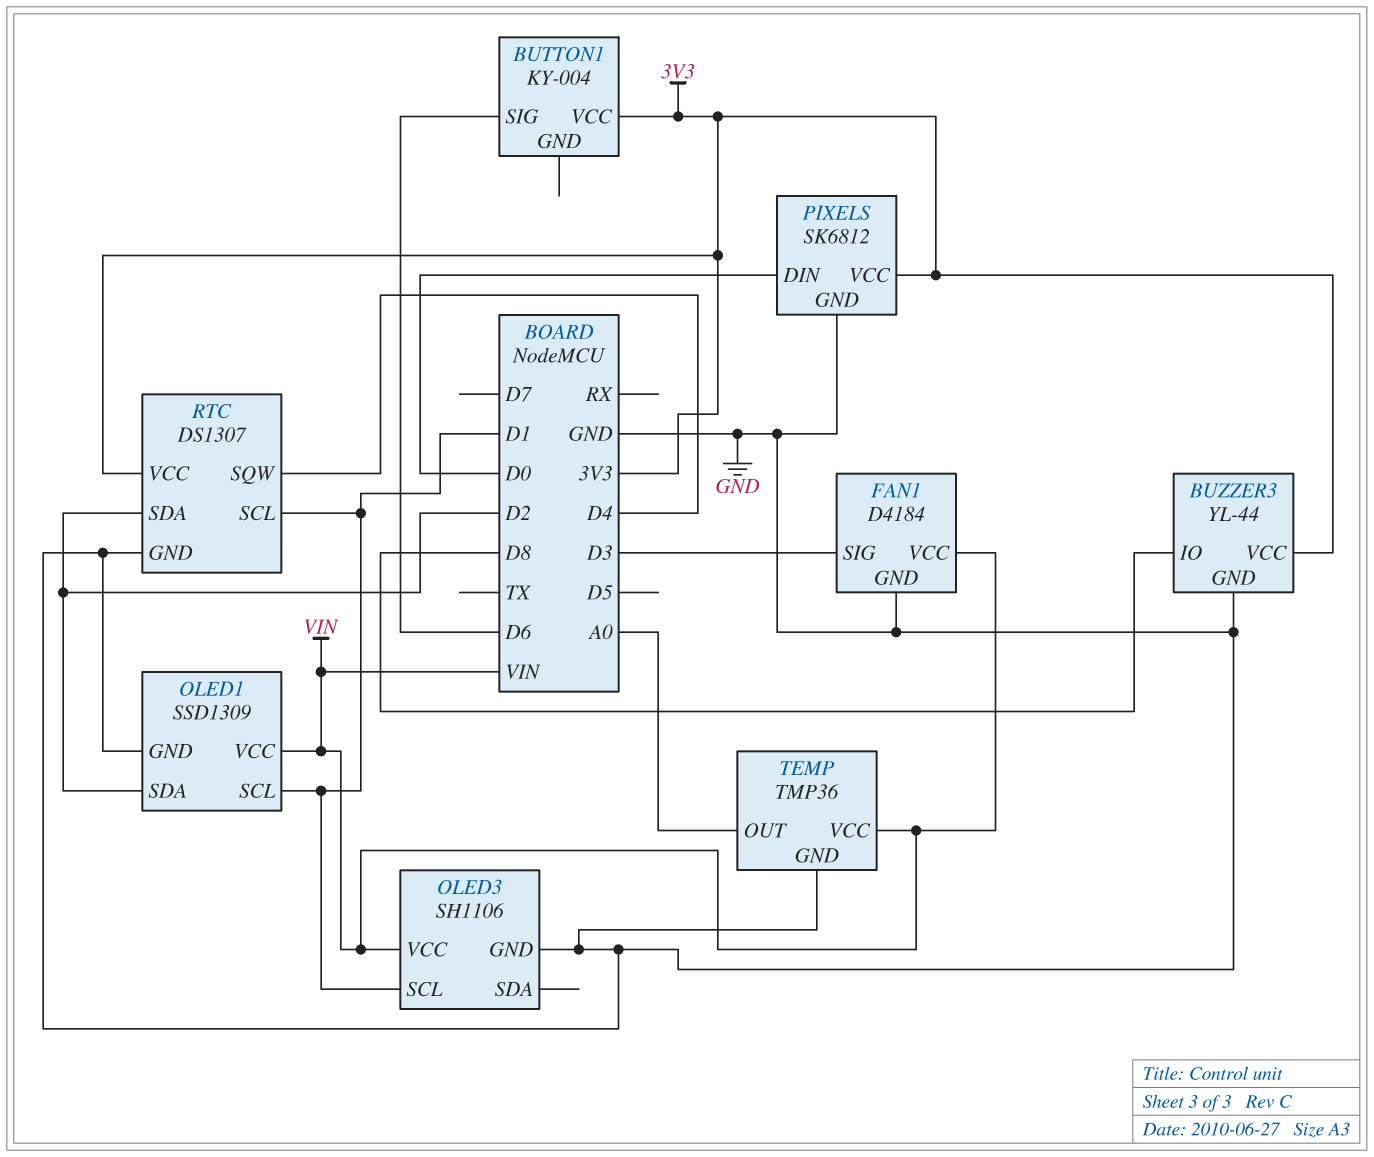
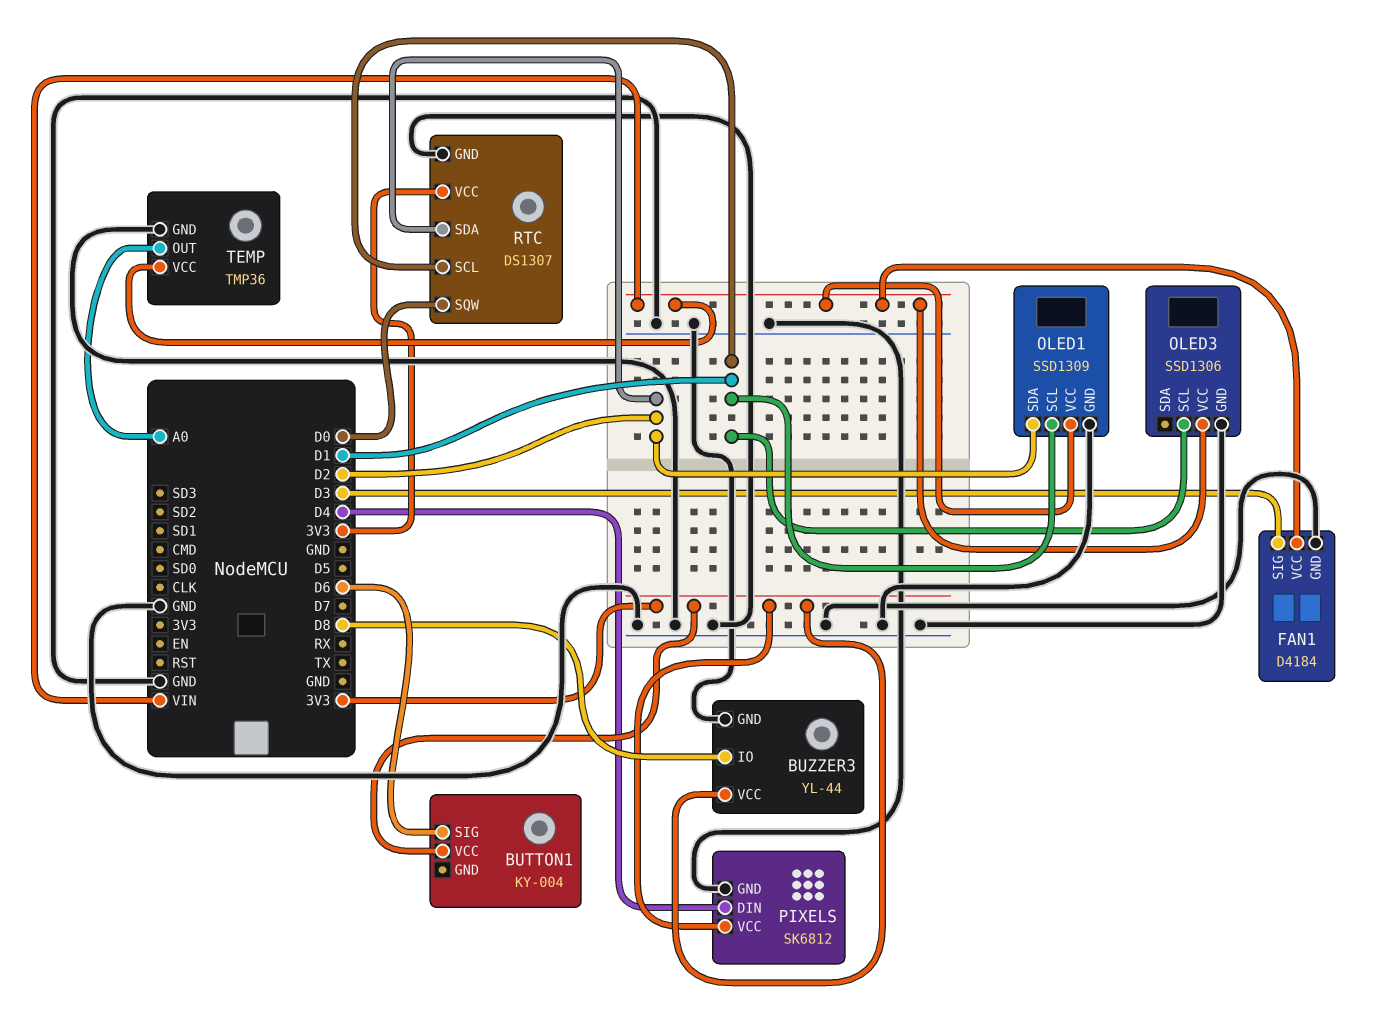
OLED3: SH1106 -> SSD1306
PIXELS pin DIN: D0 -> D4
RTC pin SQW: D4 -> D0

